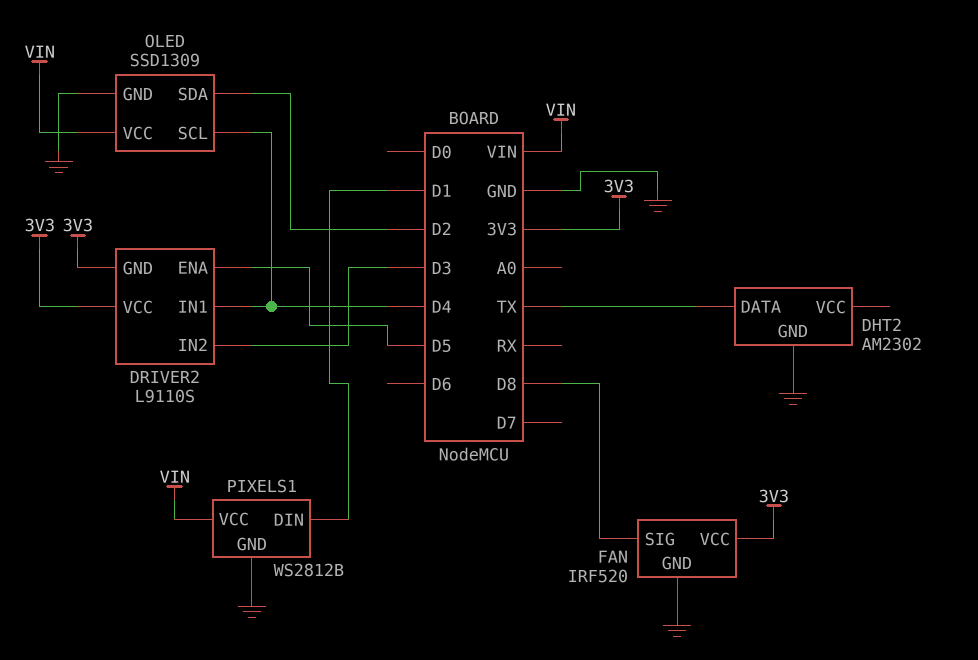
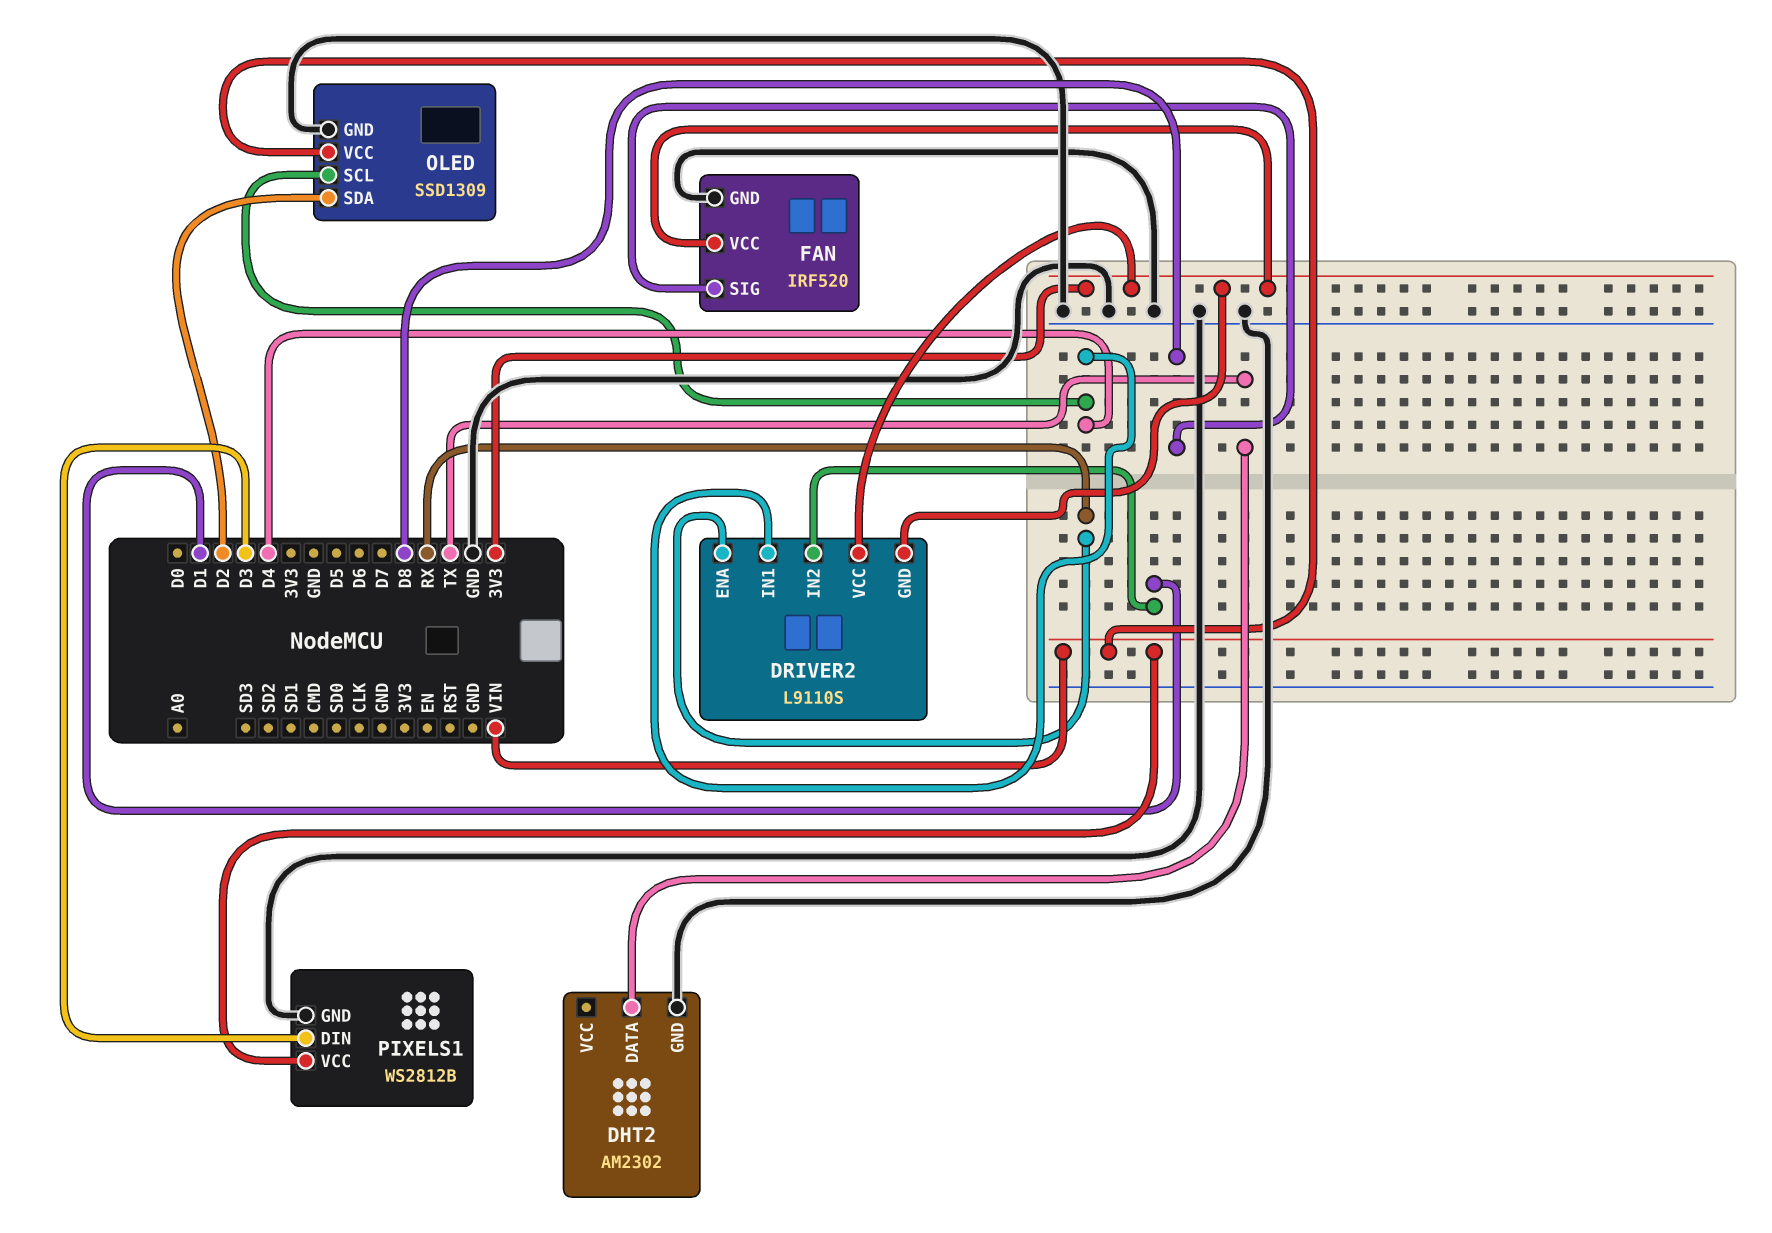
DRIVER2 pin ENA: D5 -> RX
DRIVER2 pin IN2: D3 -> D1
PIXELS1 pin DIN: D1 -> D3

